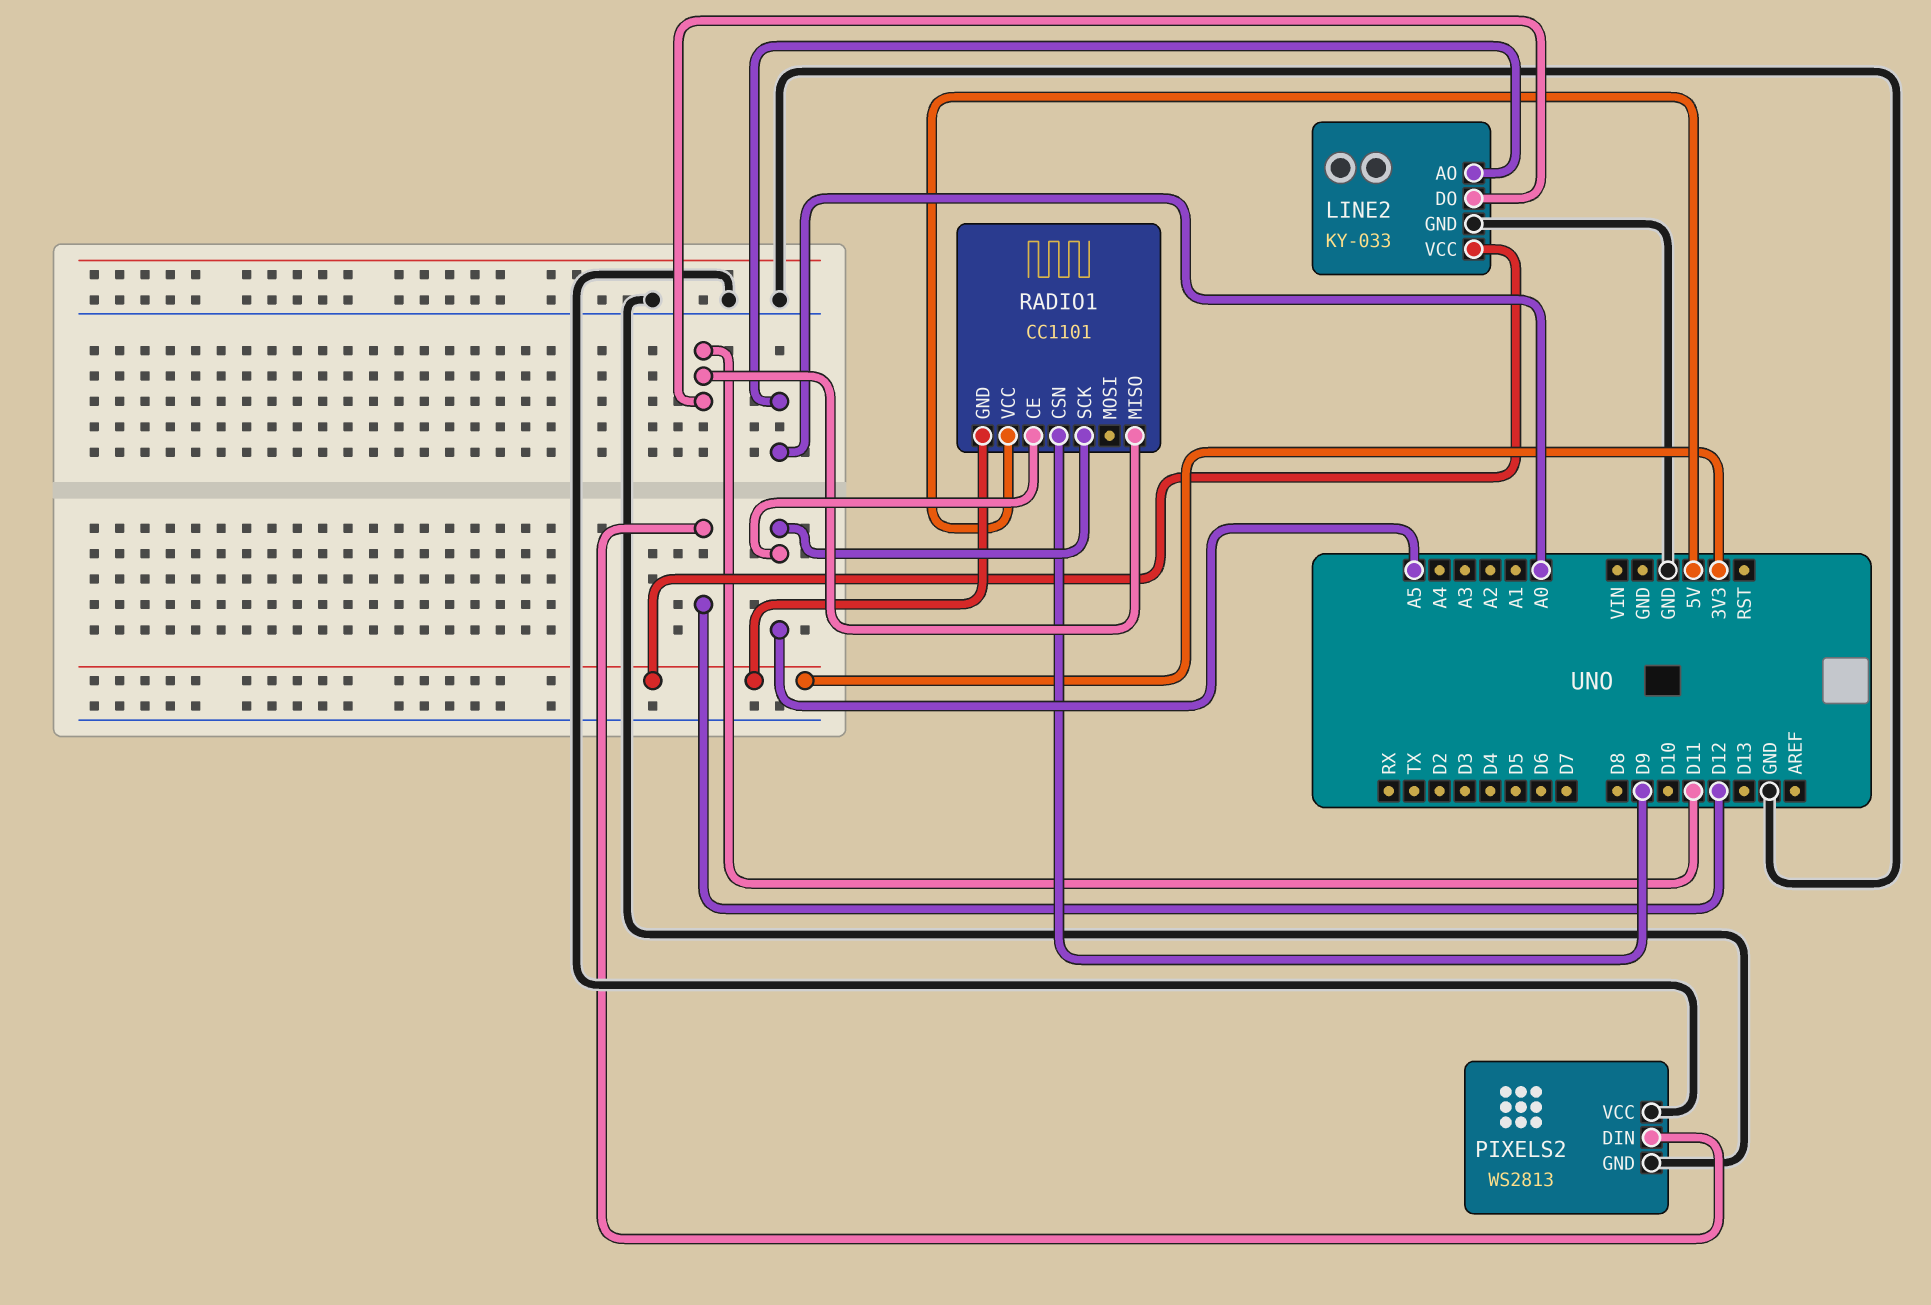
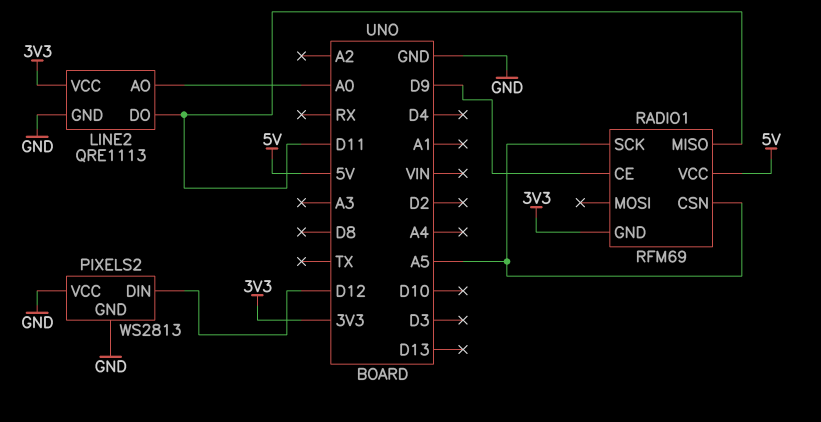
LINE2: KY-033 -> QRE1113
RADIO1: CC1101 -> RFM69
RADIO1 pin CE: A5 -> D9
RADIO1 pin CSN: D9 -> A5

